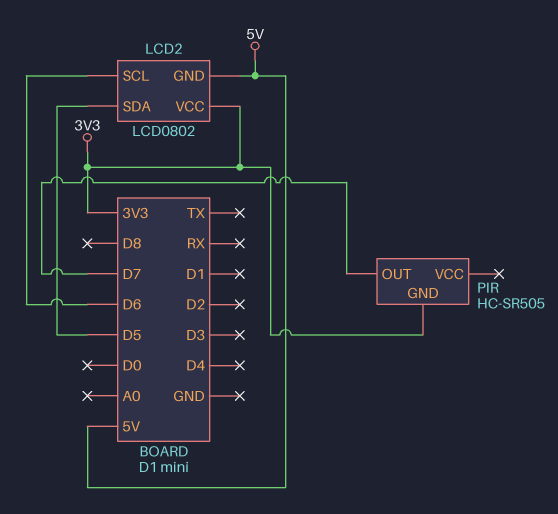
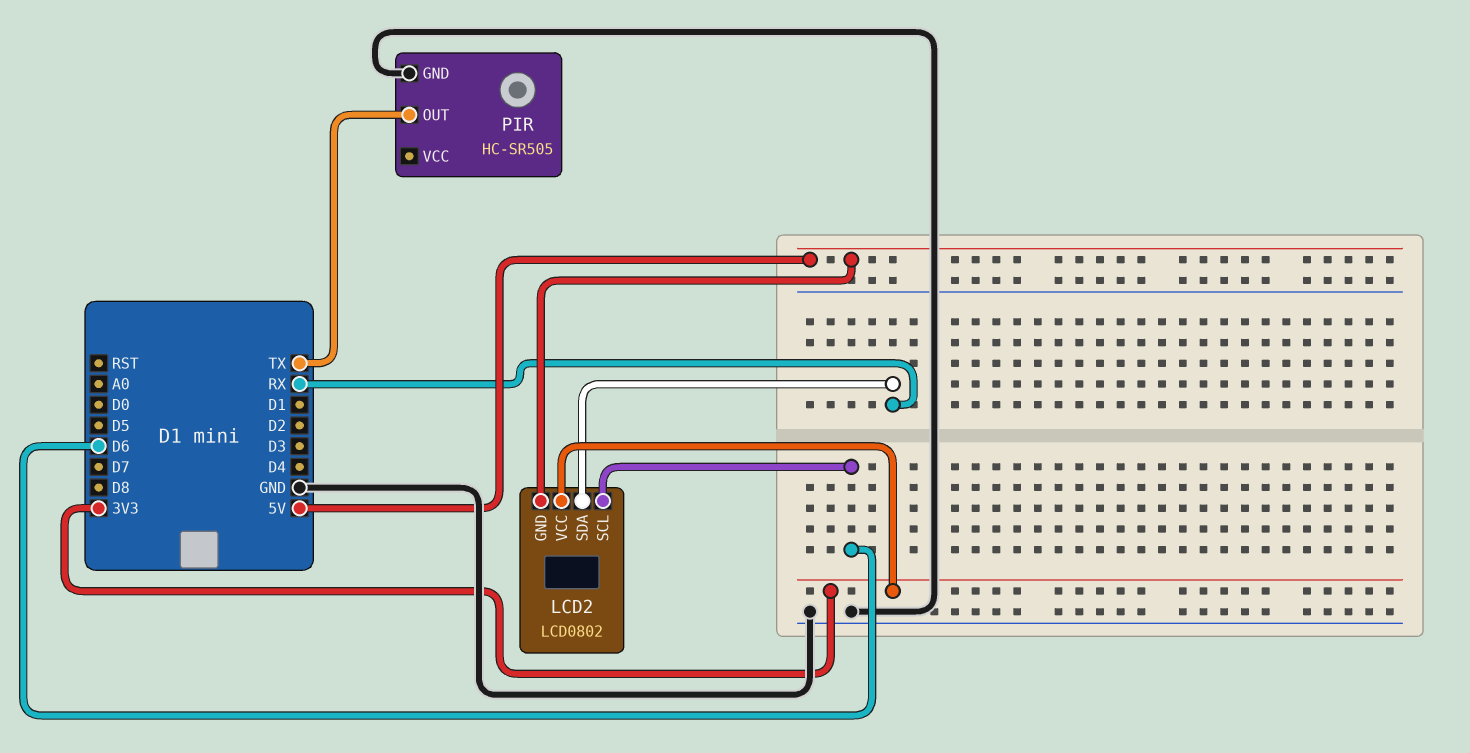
LCD2 pin SDA: D5 -> RX
PIR pin GND: 3V3 -> GND
PIR pin OUT: D7 -> TX

